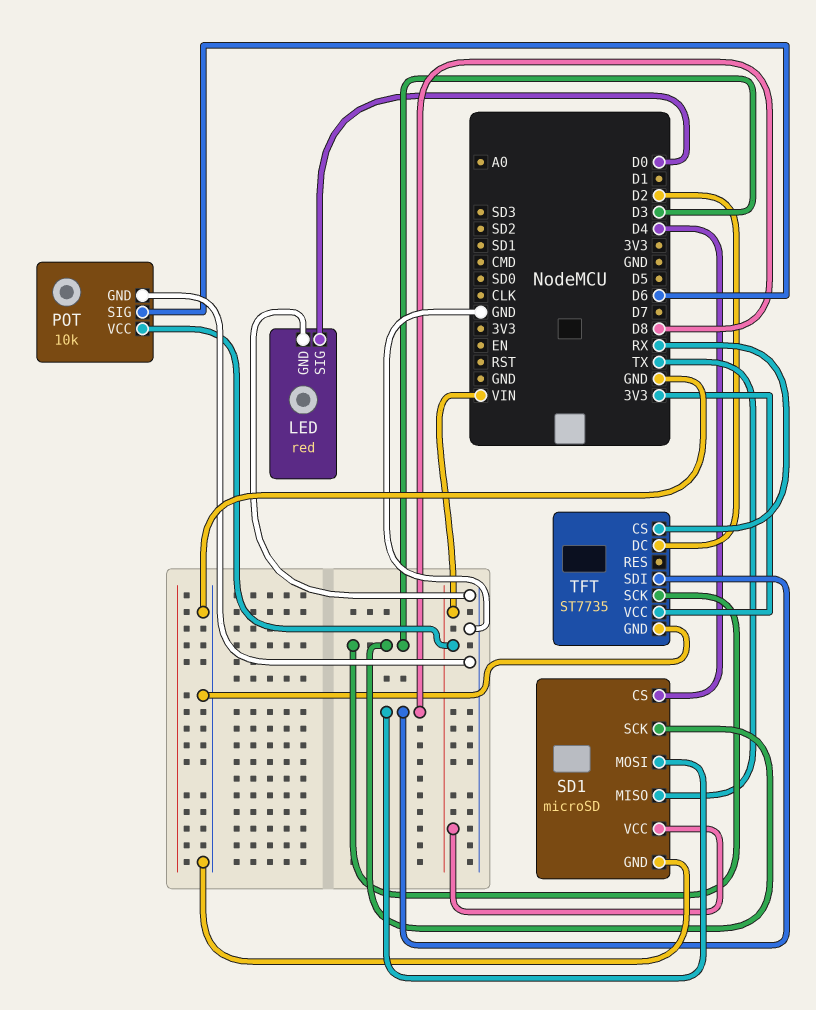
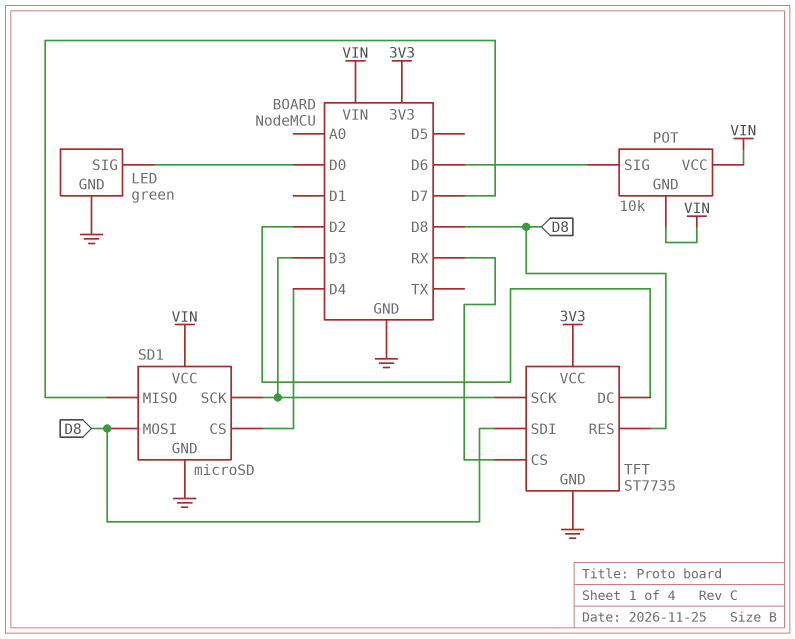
LED: red -> green
POT pin GND: GND -> VIN
SD1 pin MISO: TX -> D7
TFT pin RES: none -> D8

